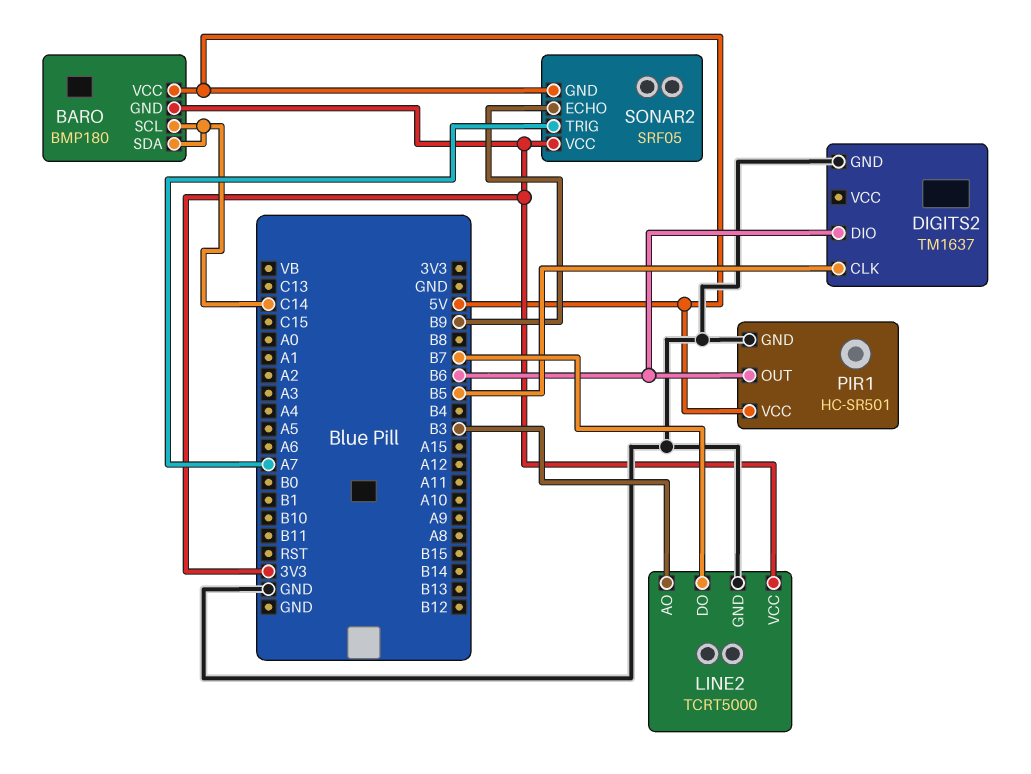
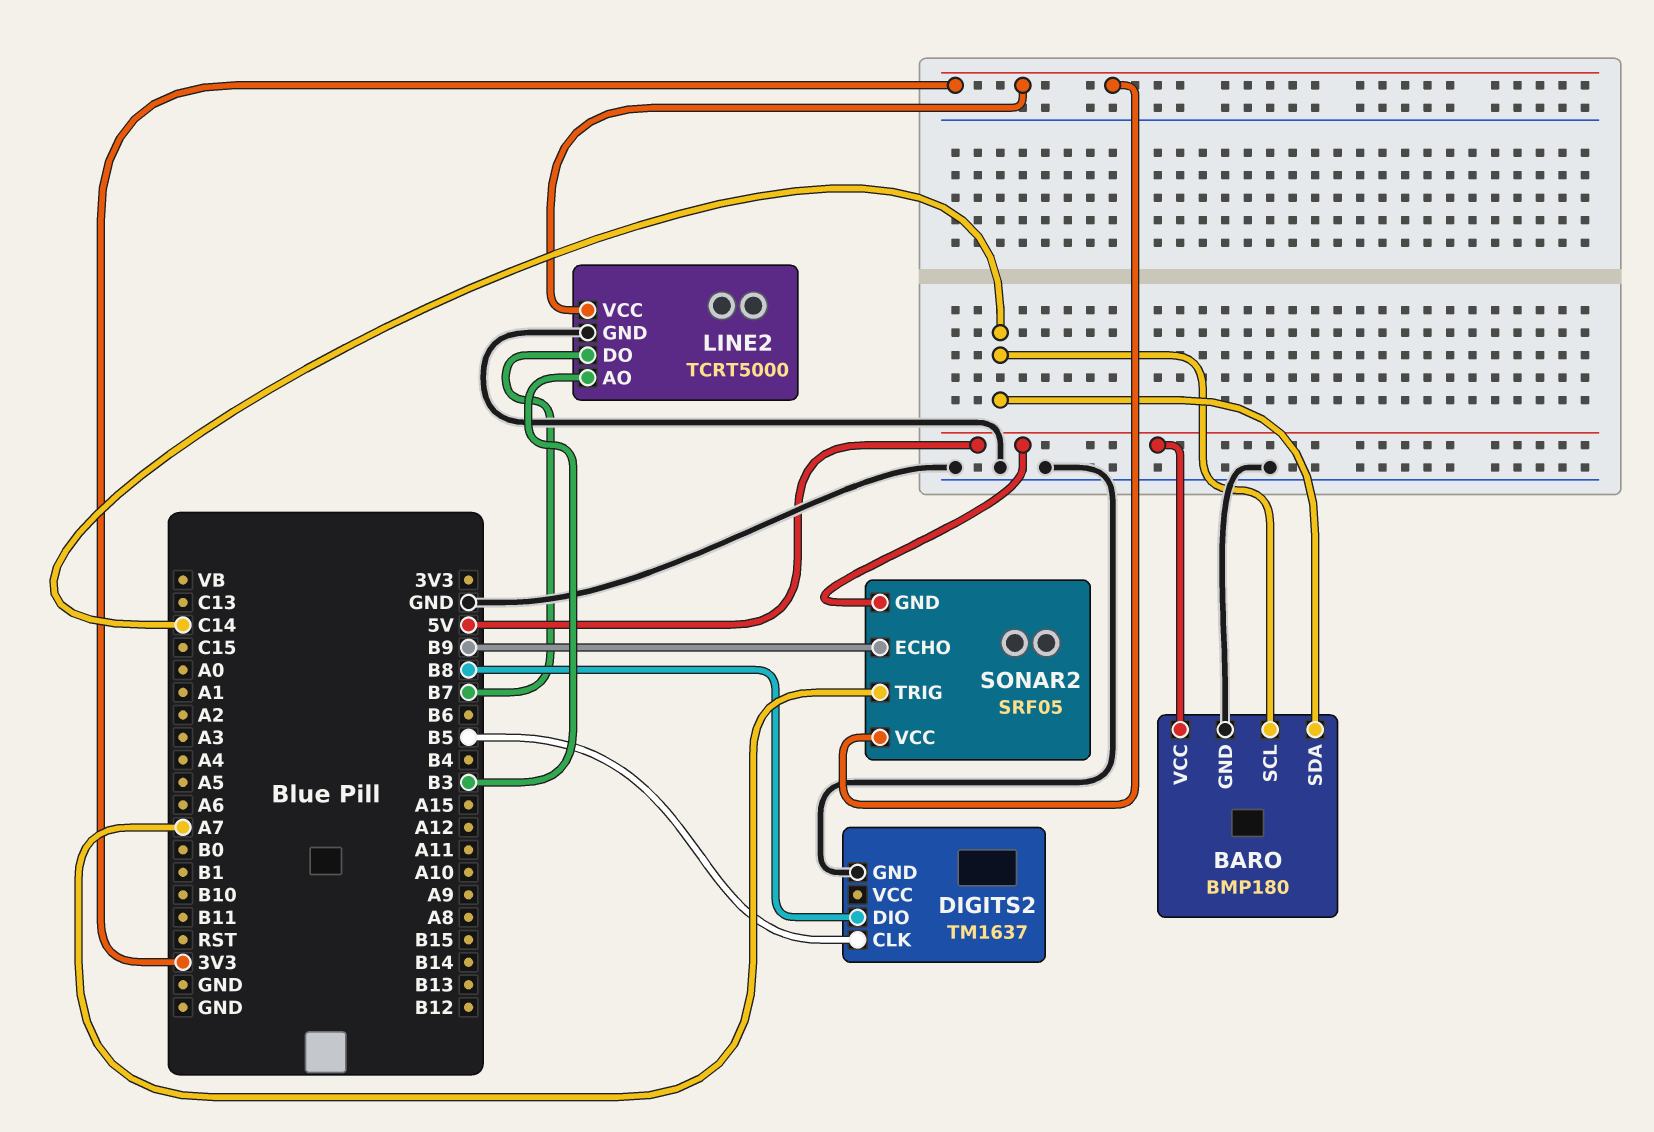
BARO pin GND: 3V3 -> GND
DIGITS2 pin DIO: B6 -> B8
PIR1: HC-SR501 -> none
PIR1 pin GND: GND -> none
PIR1 pin OUT: B6 -> none
PIR1 pin VCC: 5V -> none

